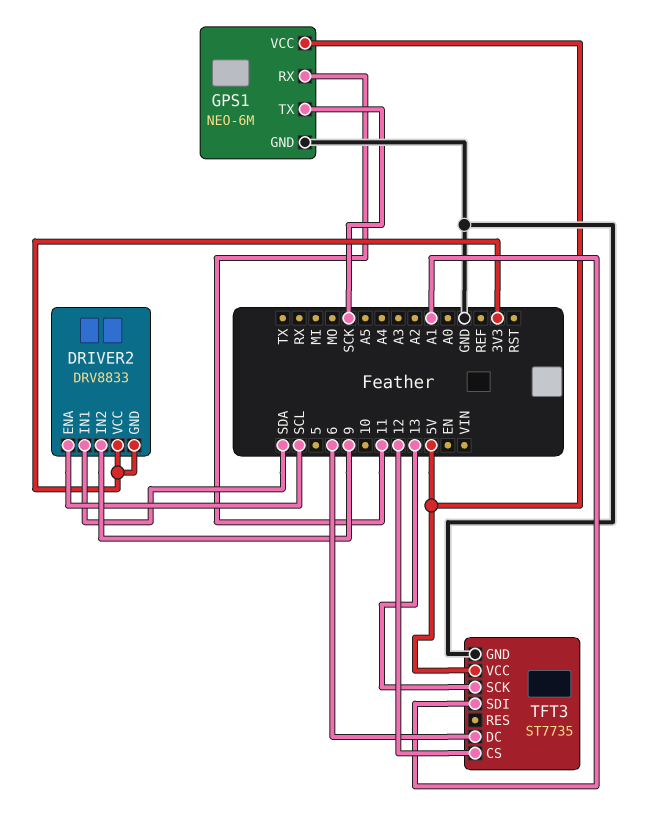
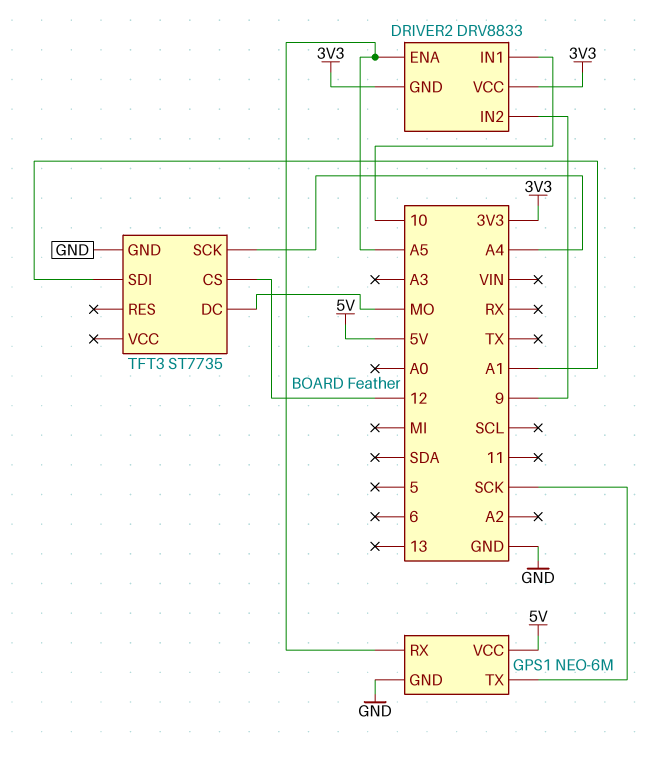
DRIVER2 pin ENA: SCL -> A5
DRIVER2 pin IN1: SDA -> 10
GPS1 pin RX: 11 -> A5
TFT3 pin DC: 6 -> MO
TFT3 pin SCK: 13 -> A4
TFT3 pin VCC: 5V -> none

